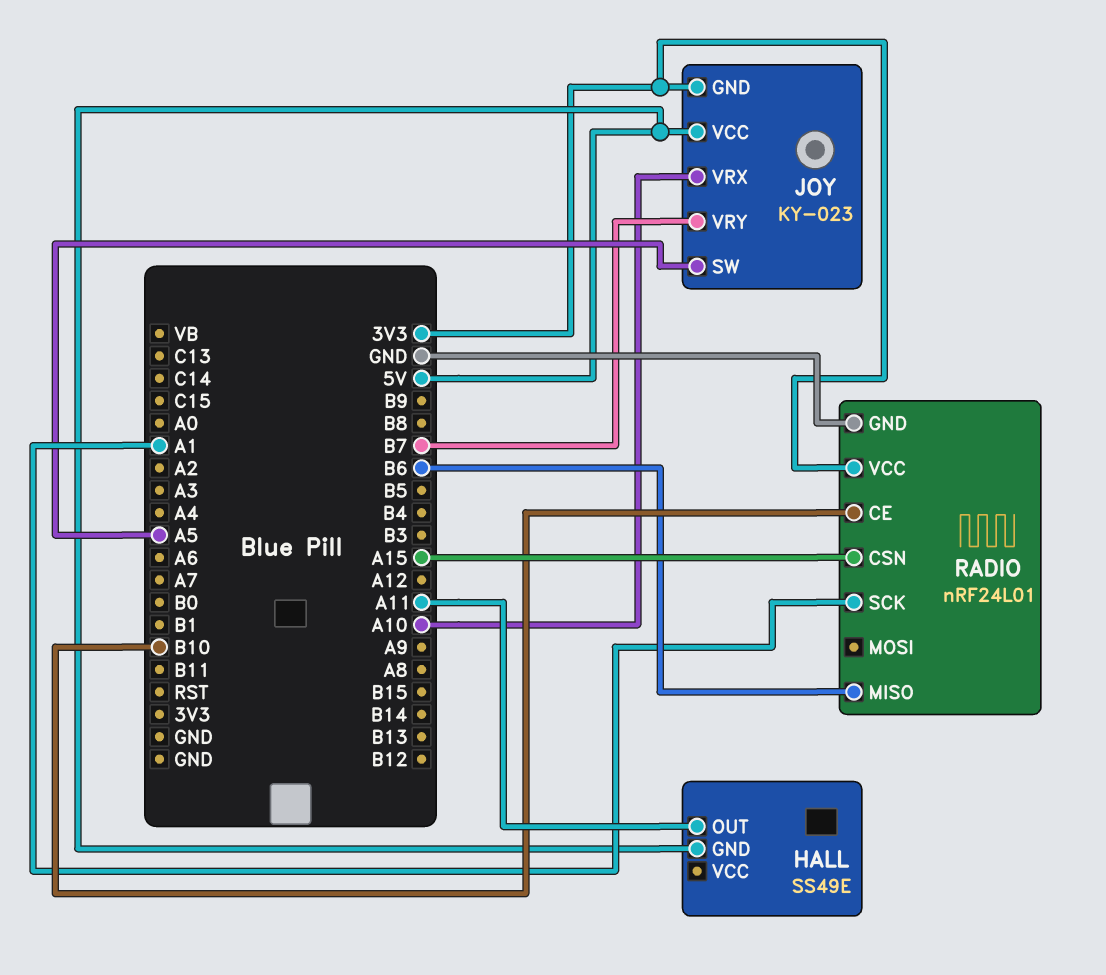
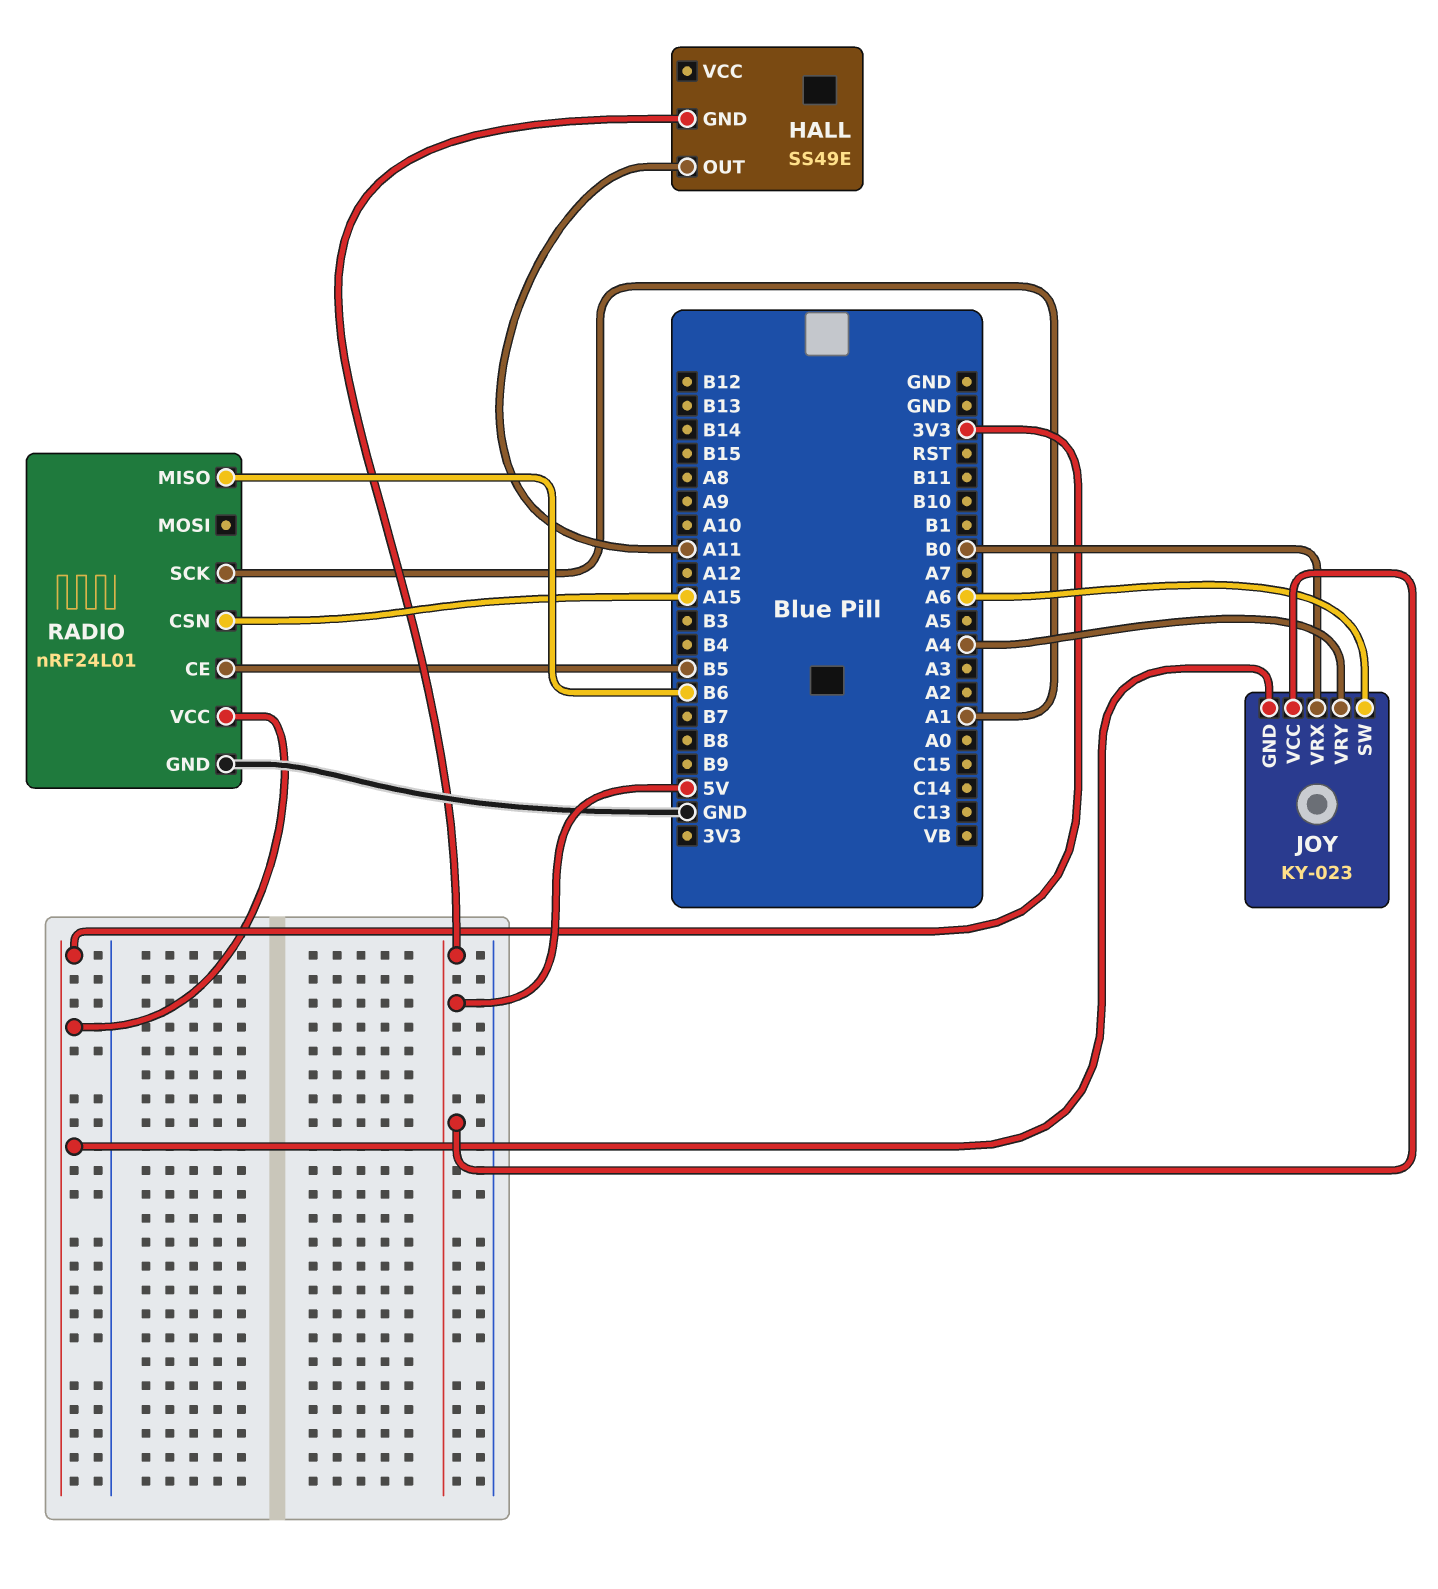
JOY pin SW: A5 -> A6
JOY pin VRX: A10 -> B0
JOY pin VRY: B7 -> A4
RADIO pin CE: B10 -> B5

